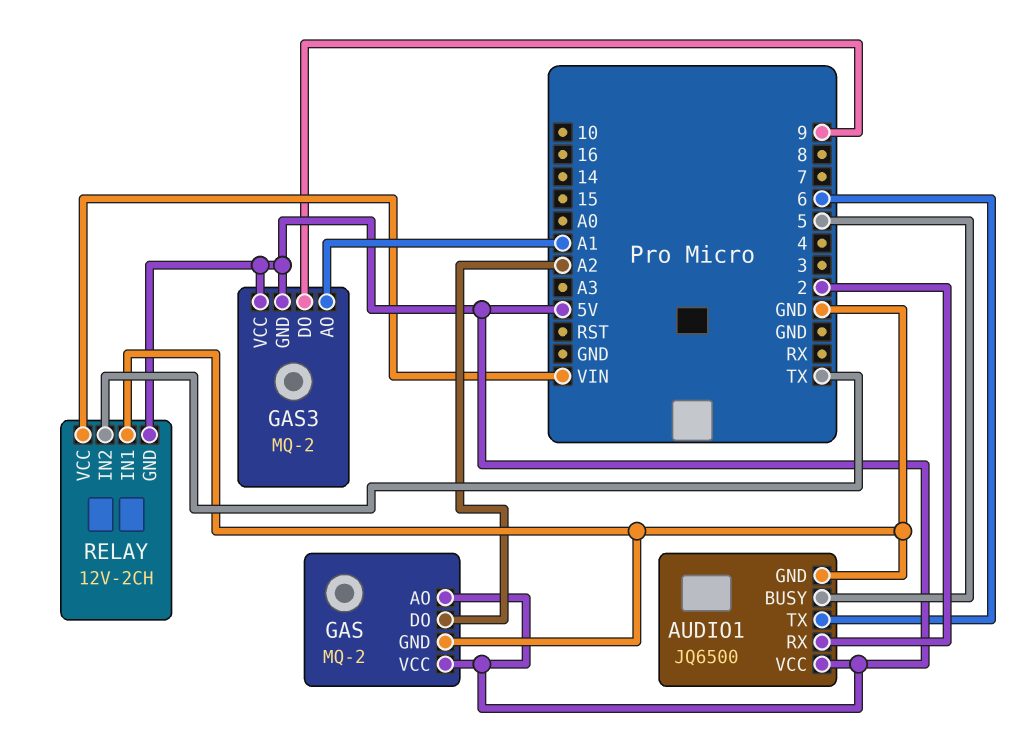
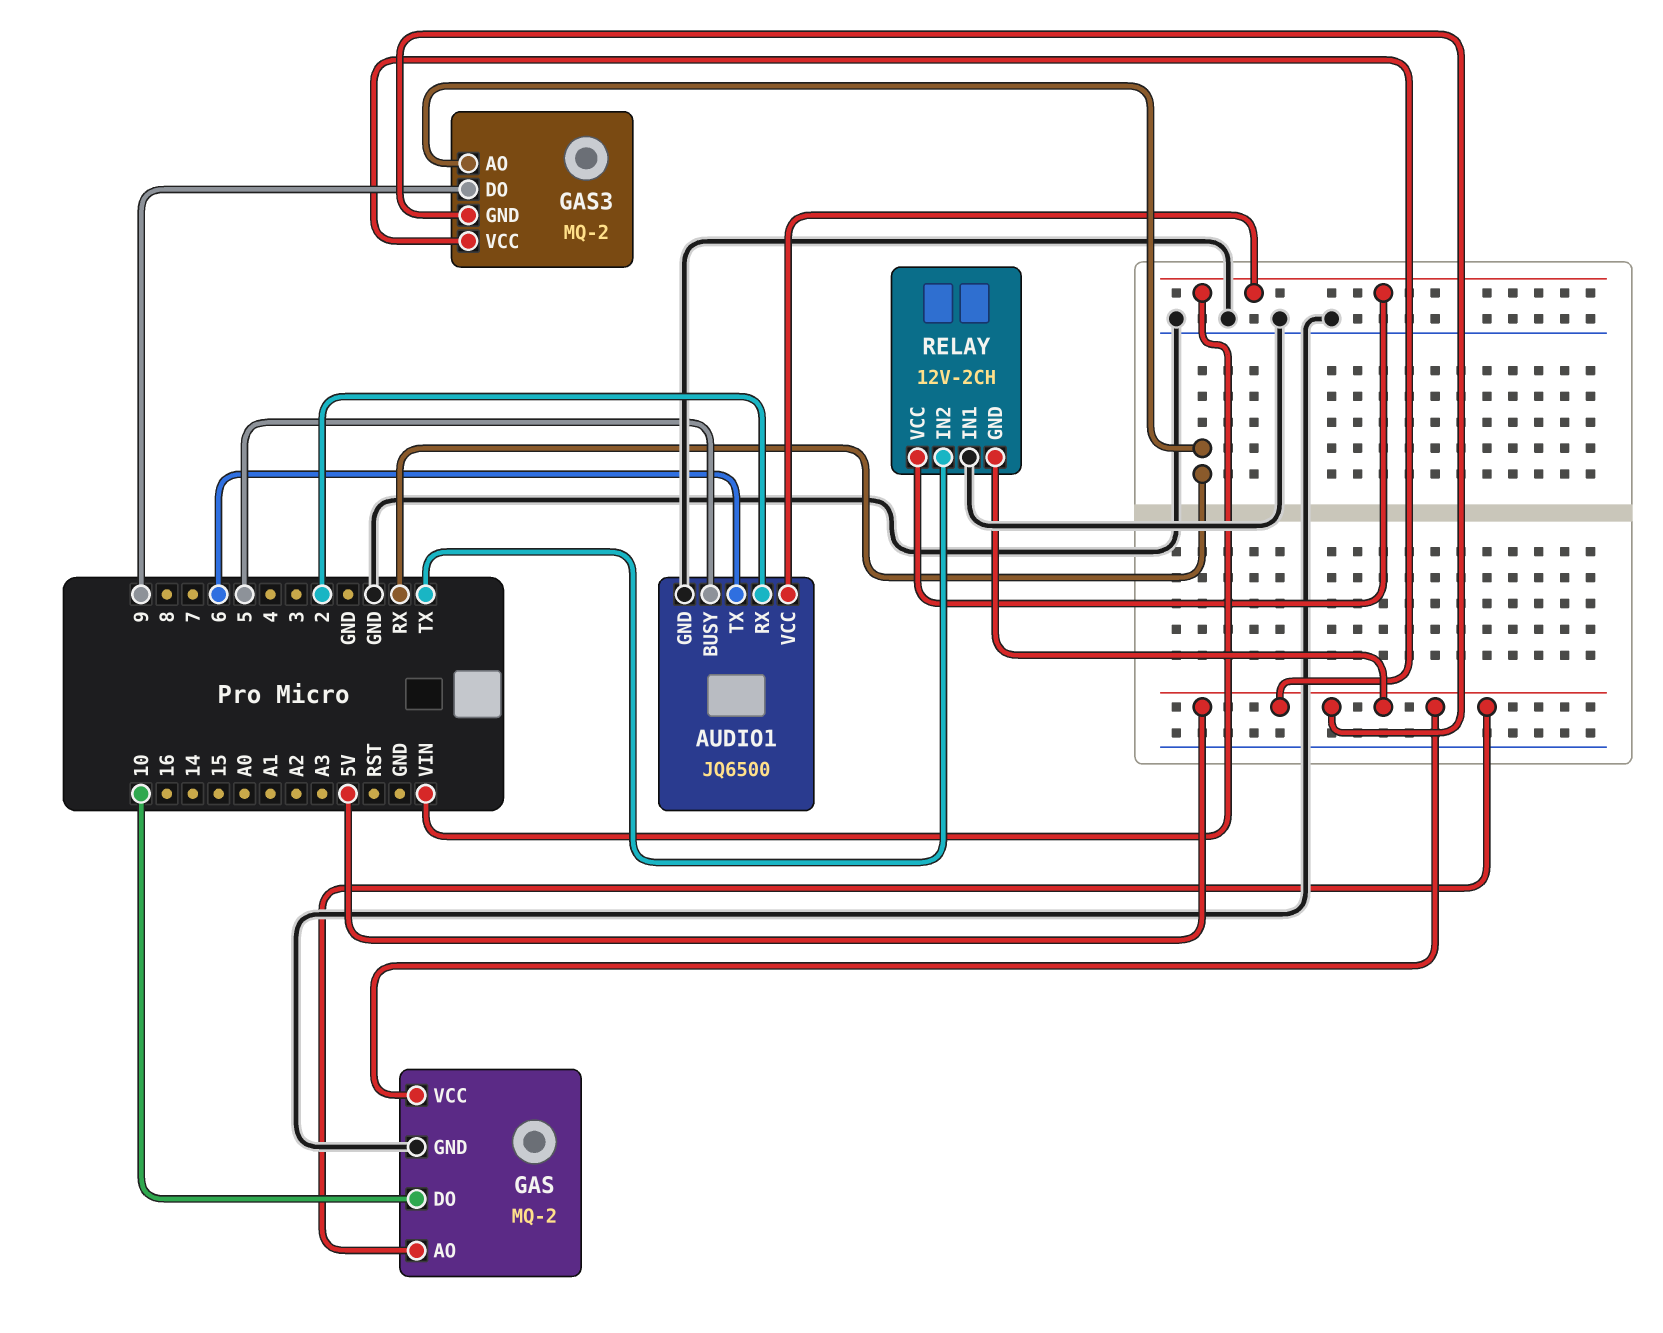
AUDIO1 pin VCC: 5V -> VIN
GAS pin DO: A2 -> 10
GAS3 pin AO: A1 -> RX

